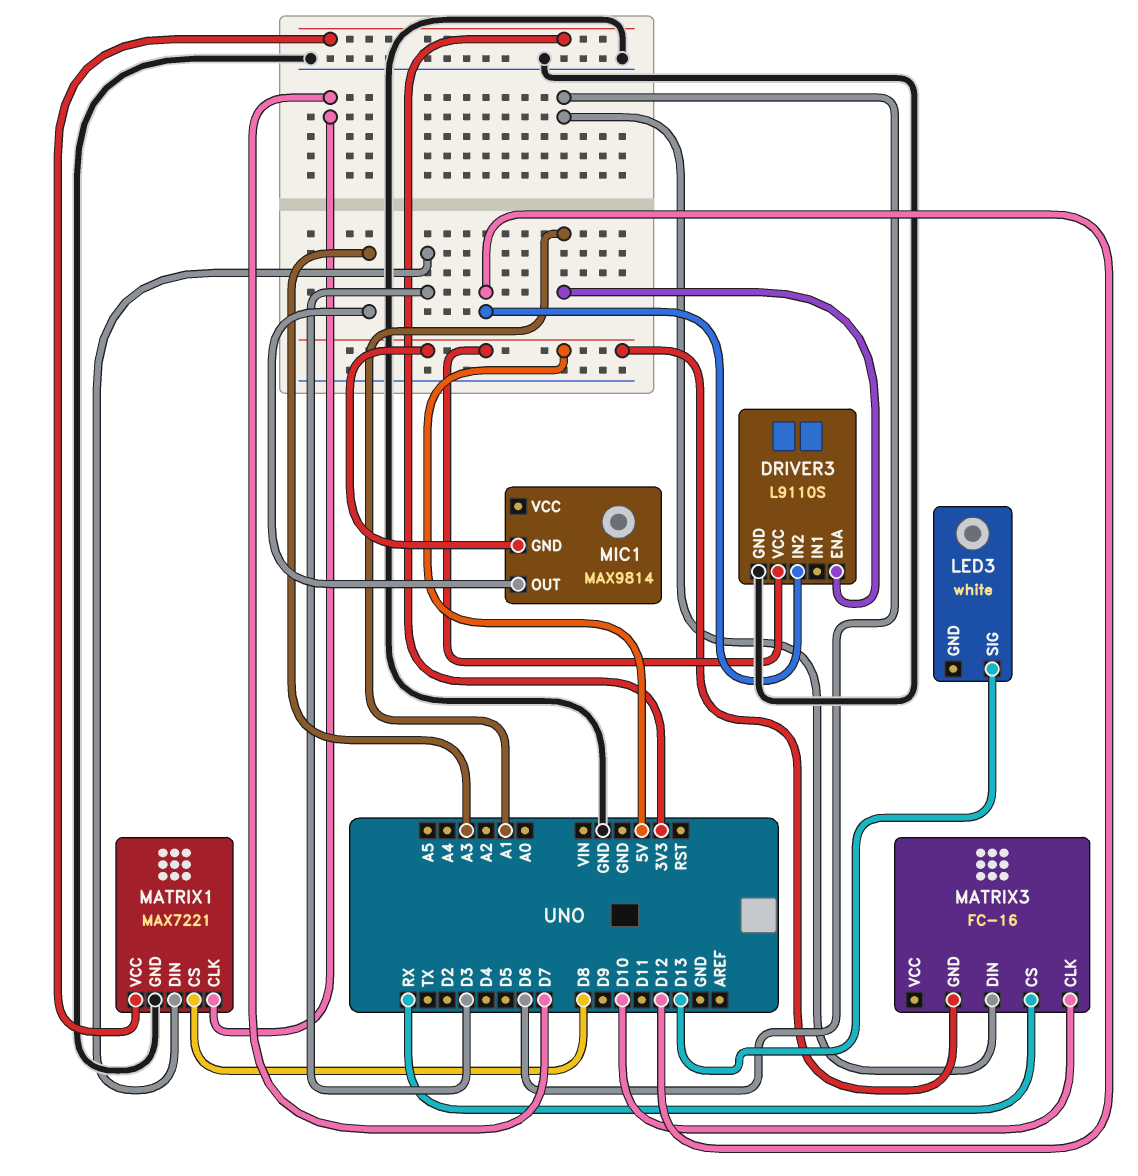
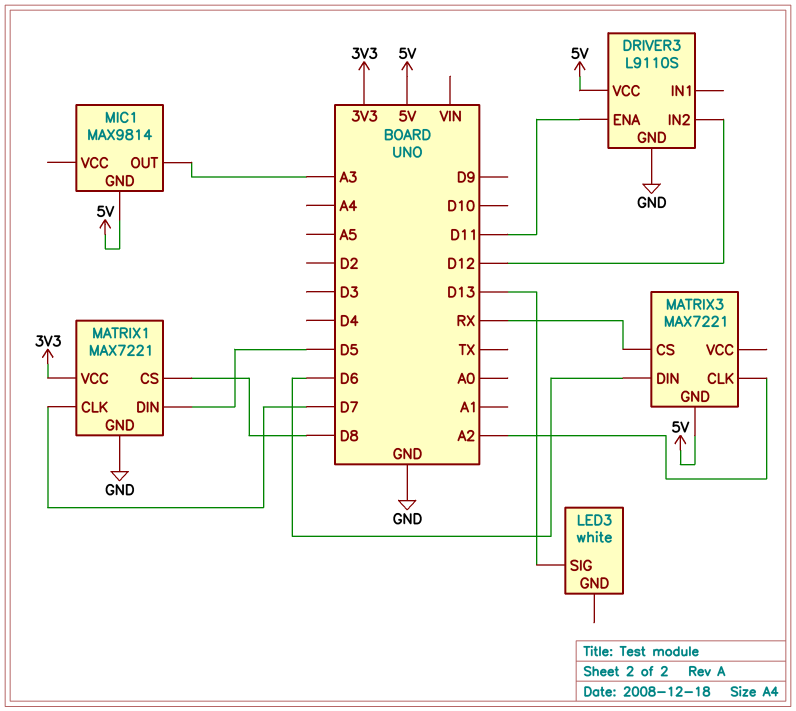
DRIVER3 pin ENA: A1 -> D11
MATRIX1 pin DIN: D3 -> D5
MATRIX3: FC-16 -> MAX7221
MATRIX3 pin CLK: D10 -> A2

